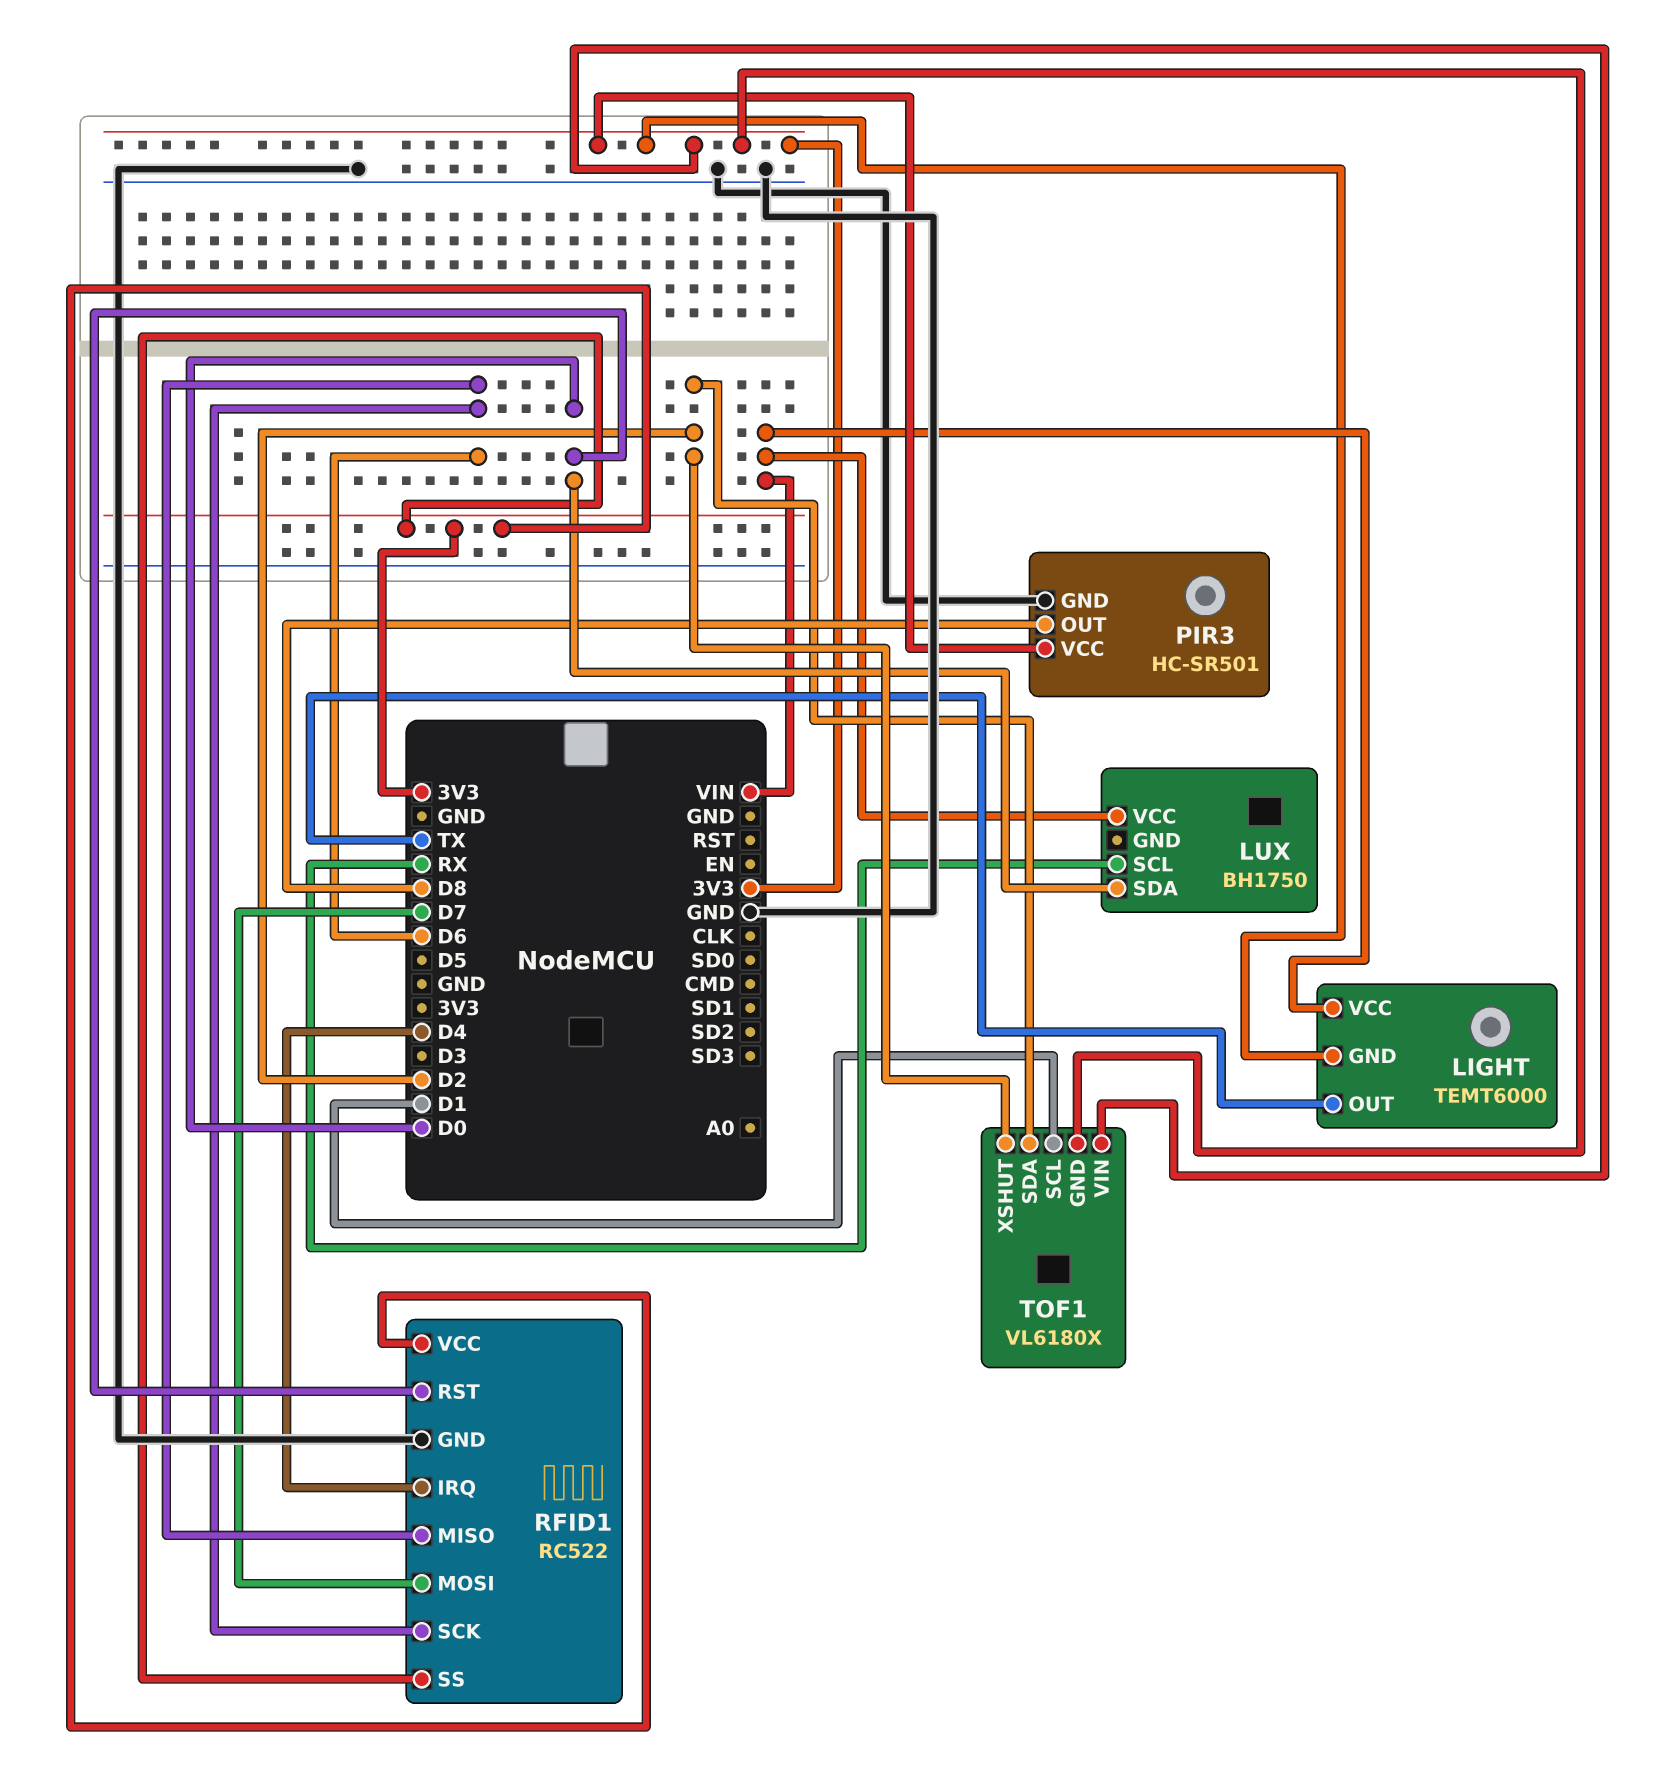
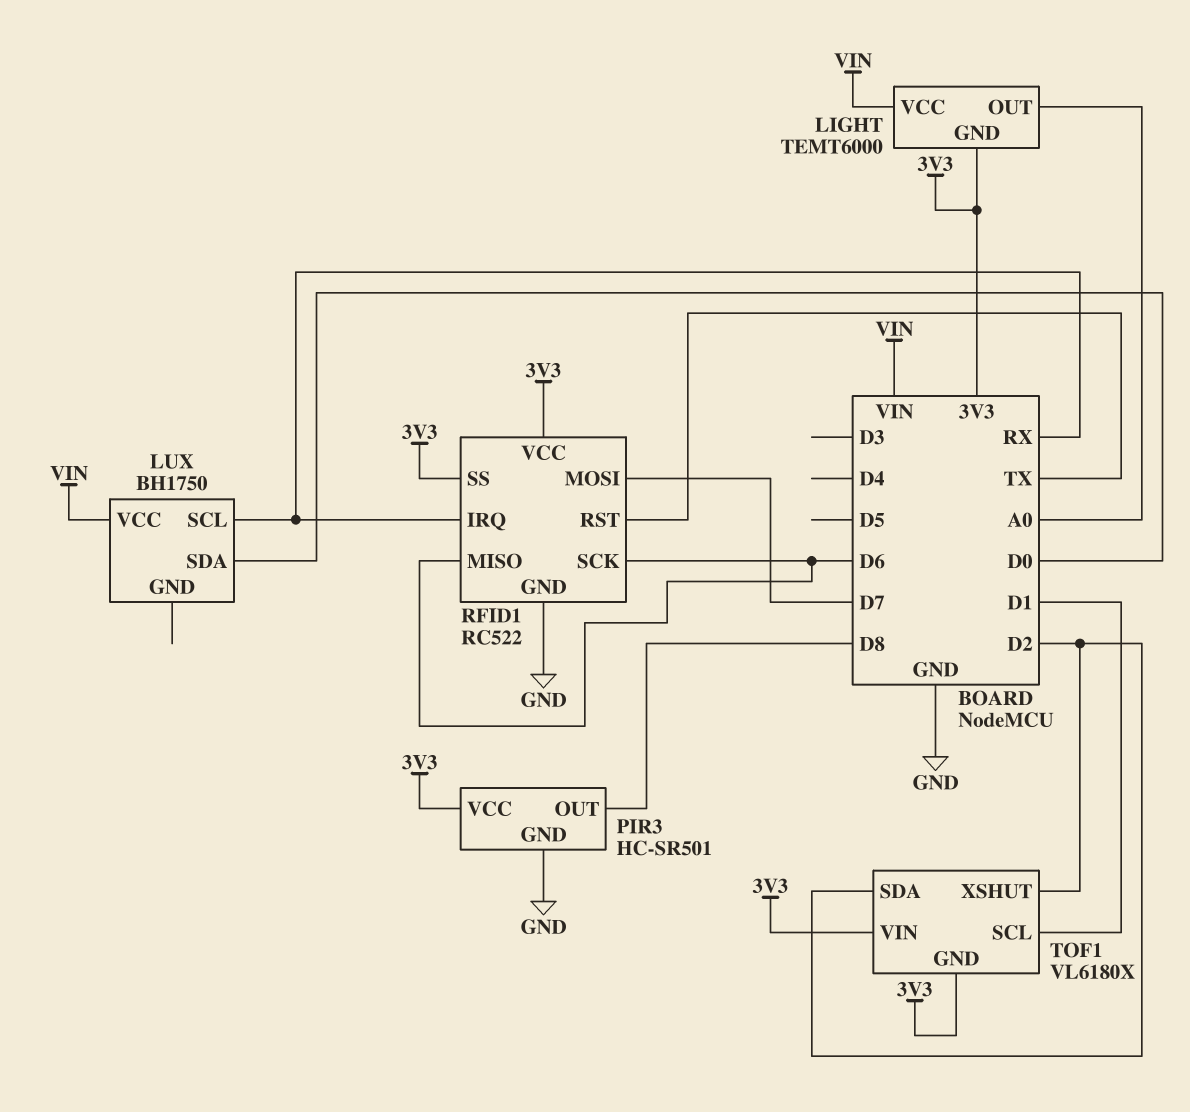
LIGHT pin OUT: TX -> A0
RFID1 pin IRQ: D4 -> RX
RFID1 pin RST: D0 -> TX

